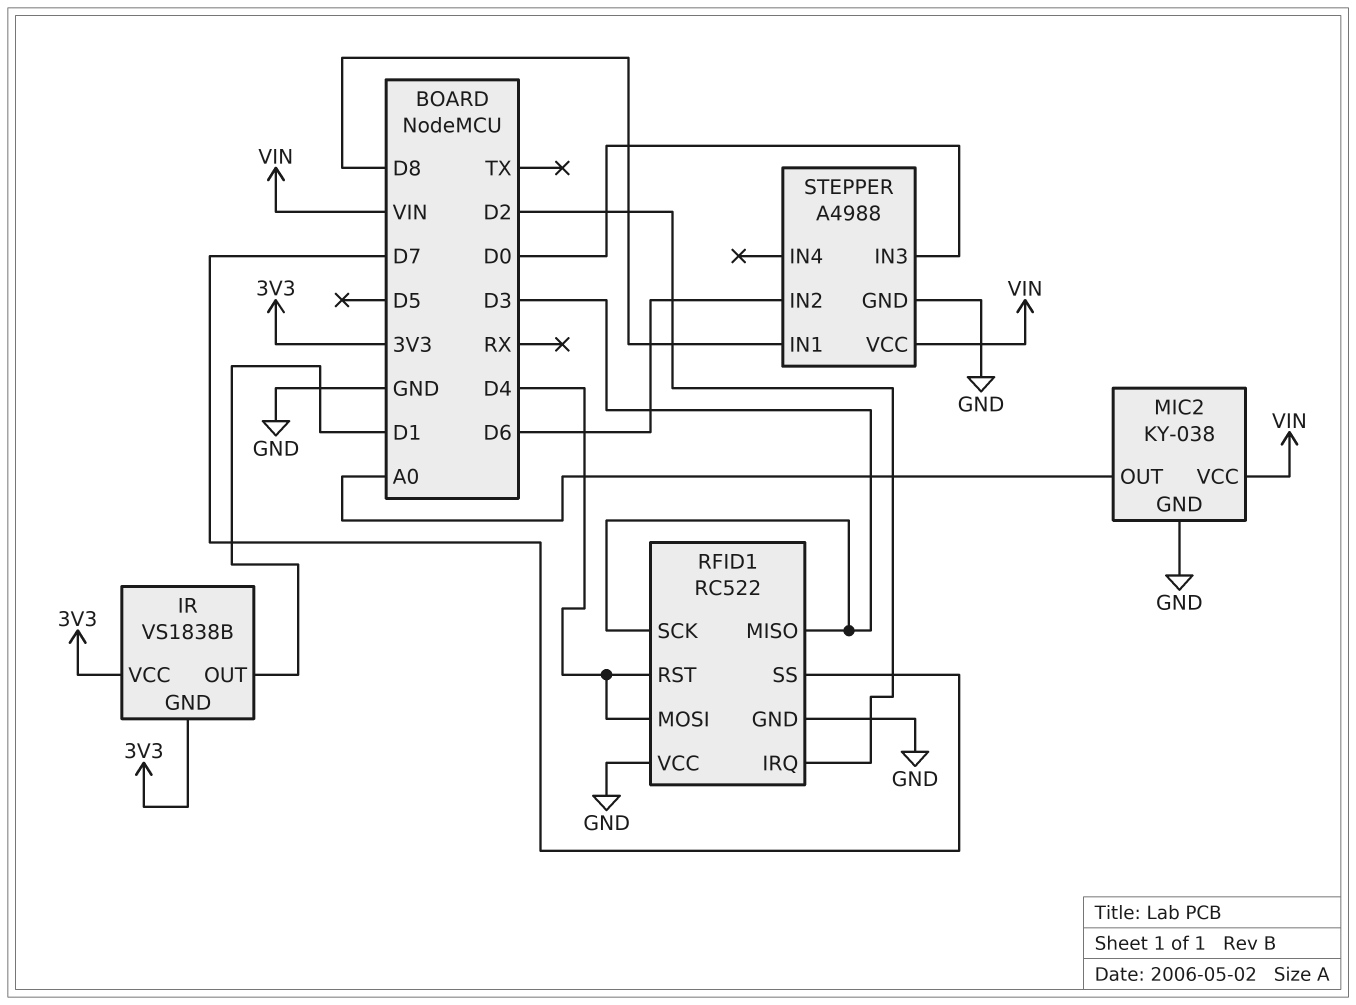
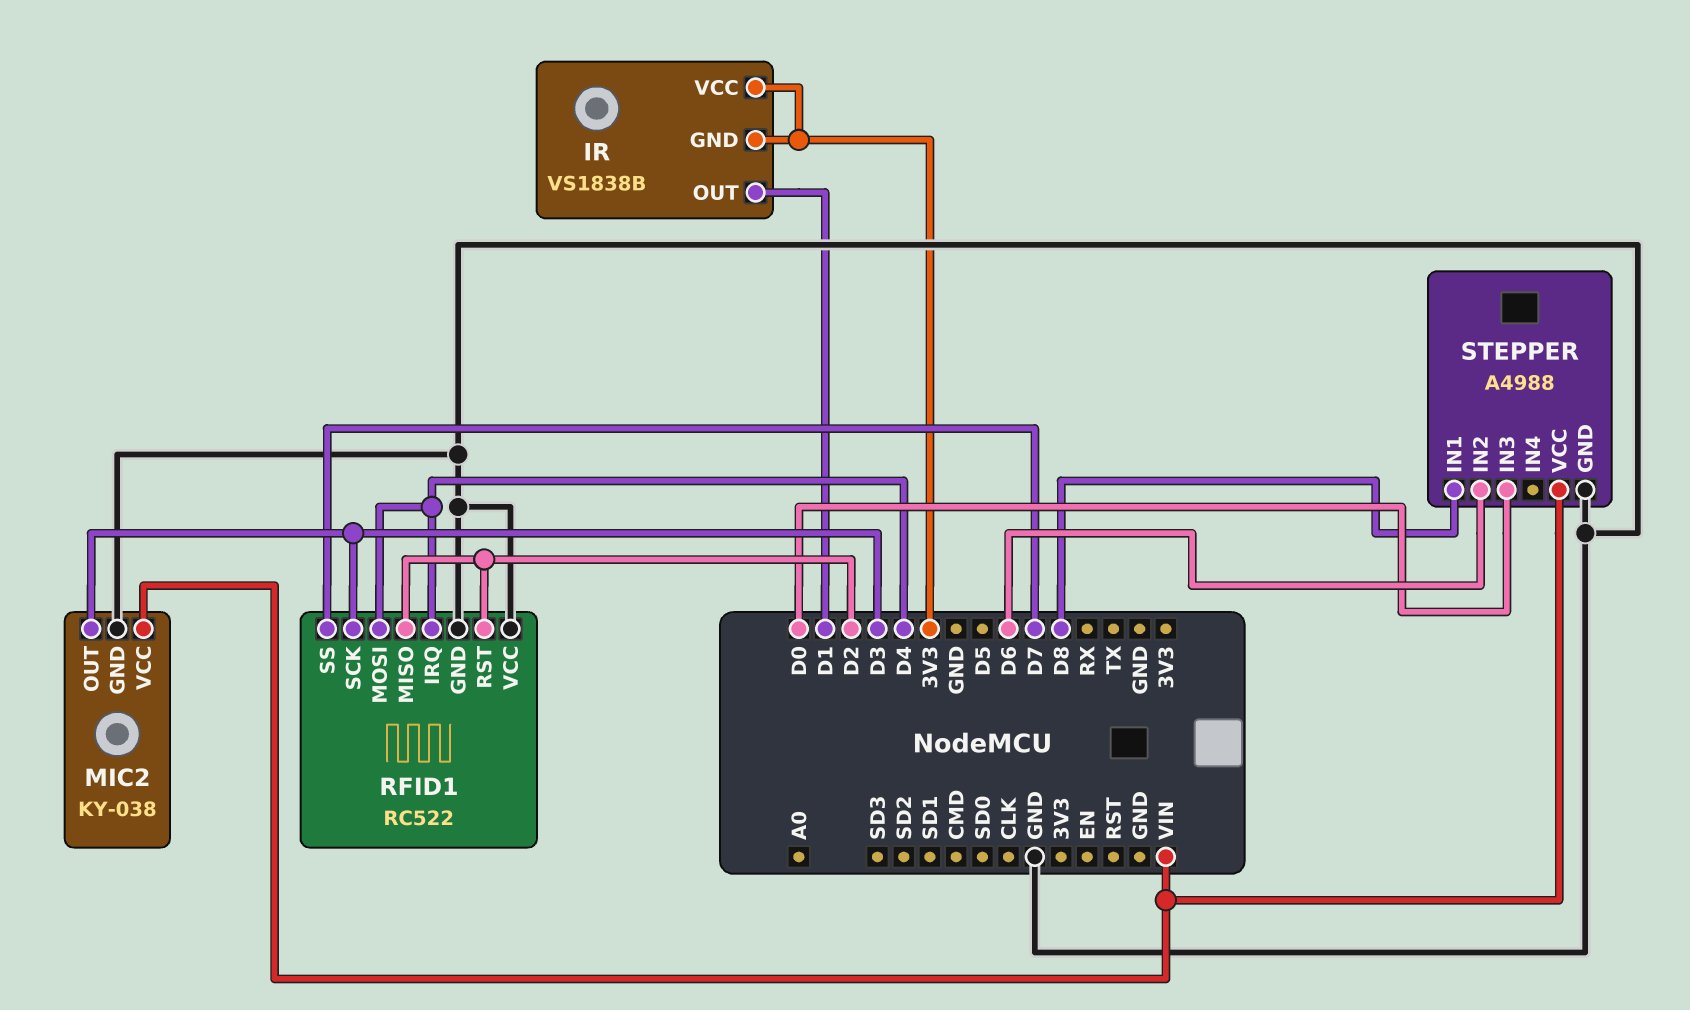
MIC2 pin OUT: A0 -> D3
RFID1 pin IRQ: D2 -> D4
RFID1 pin MISO: D3 -> D2
RFID1 pin RST: D4 -> D2

